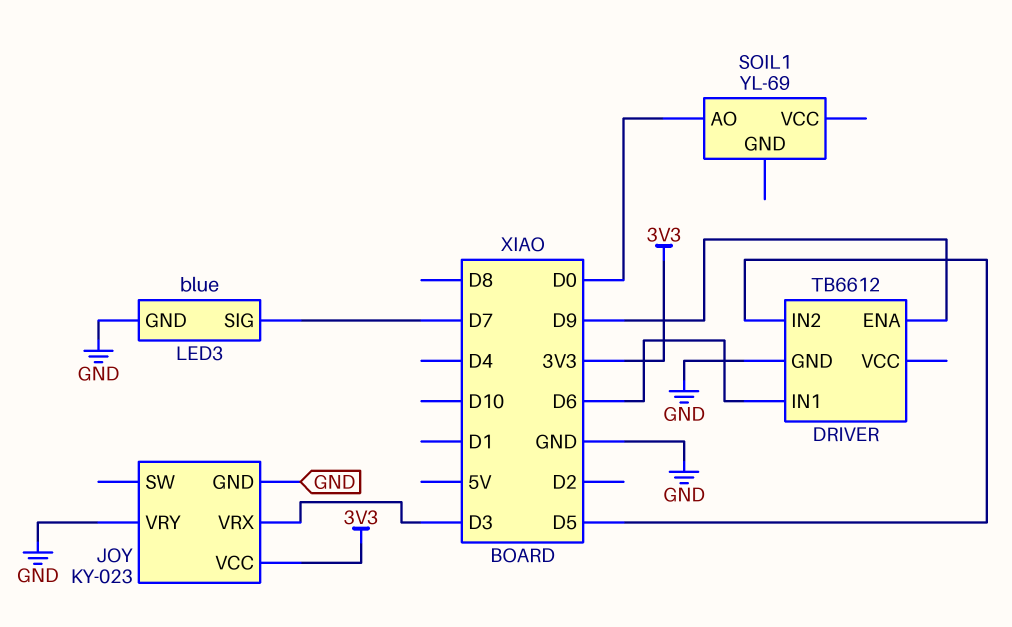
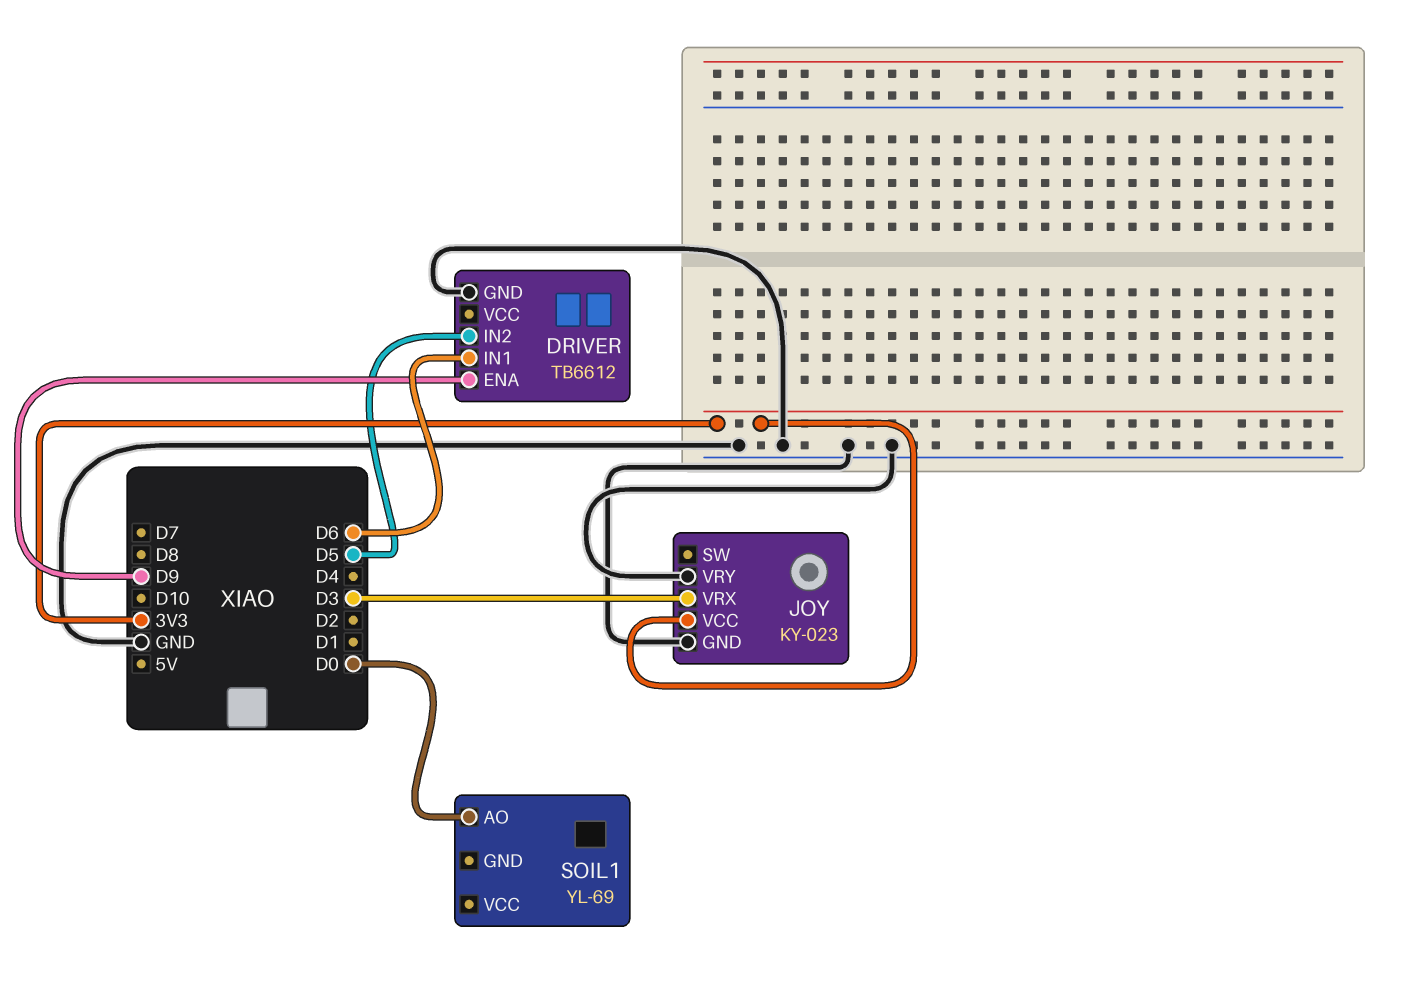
LED3: blue -> none
LED3 pin GND: GND -> none
LED3 pin SIG: D7 -> none

